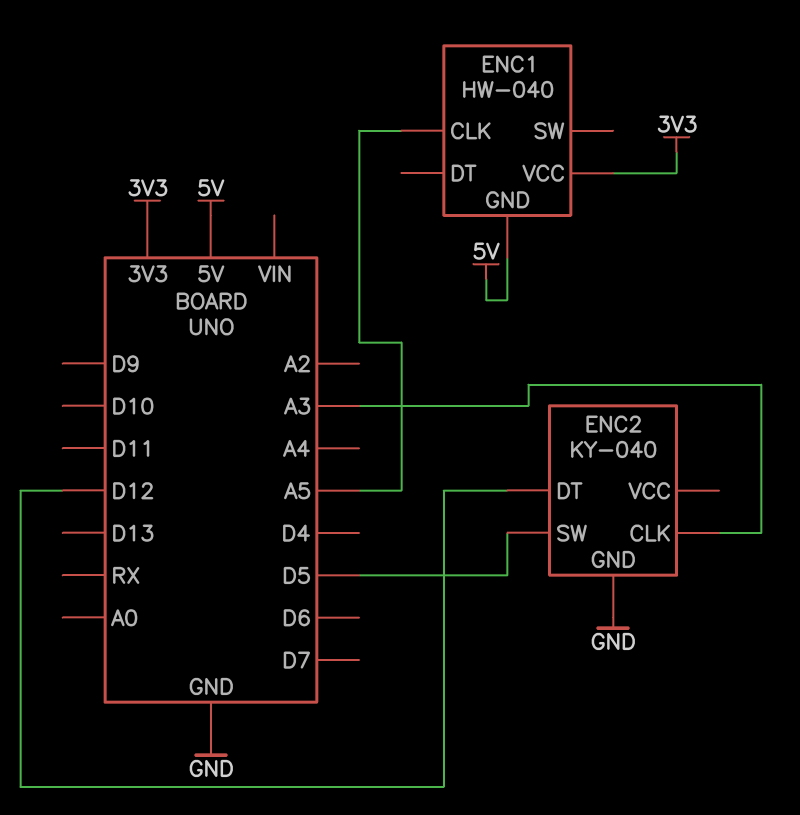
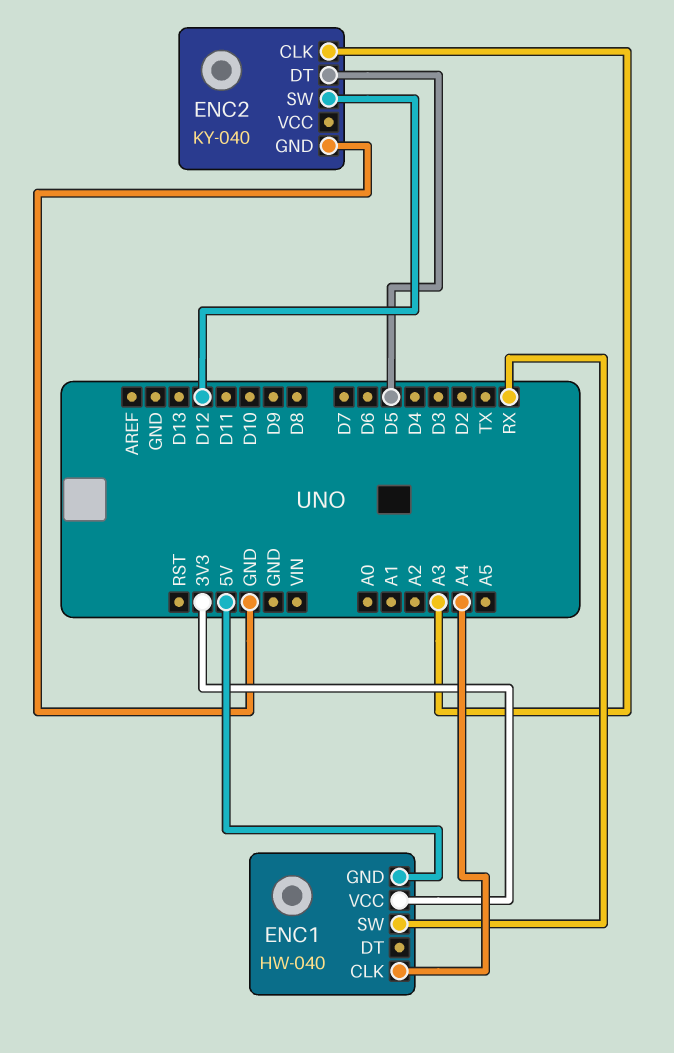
ENC1 pin CLK: A5 -> A4
ENC1 pin SW: none -> RX
ENC2 pin DT: D12 -> D5
ENC2 pin SW: D5 -> D12

